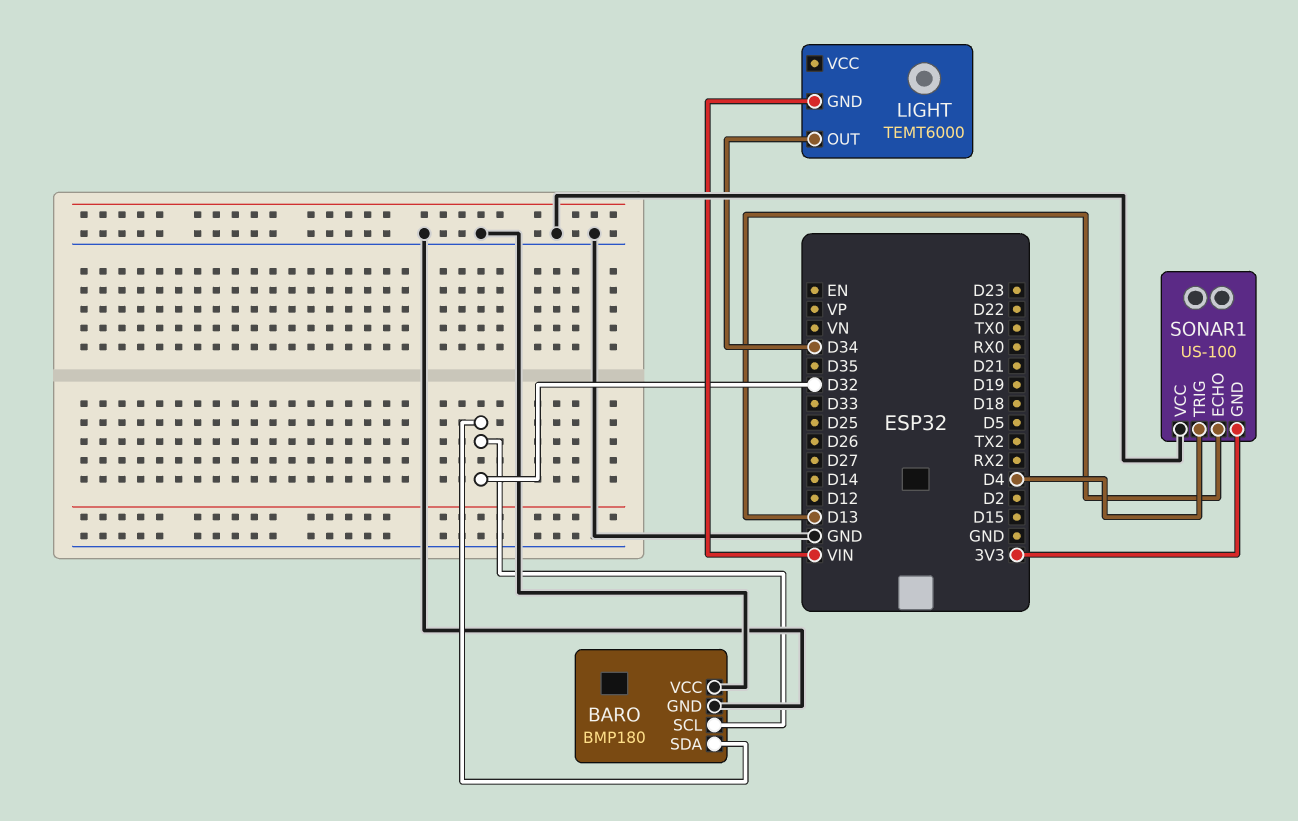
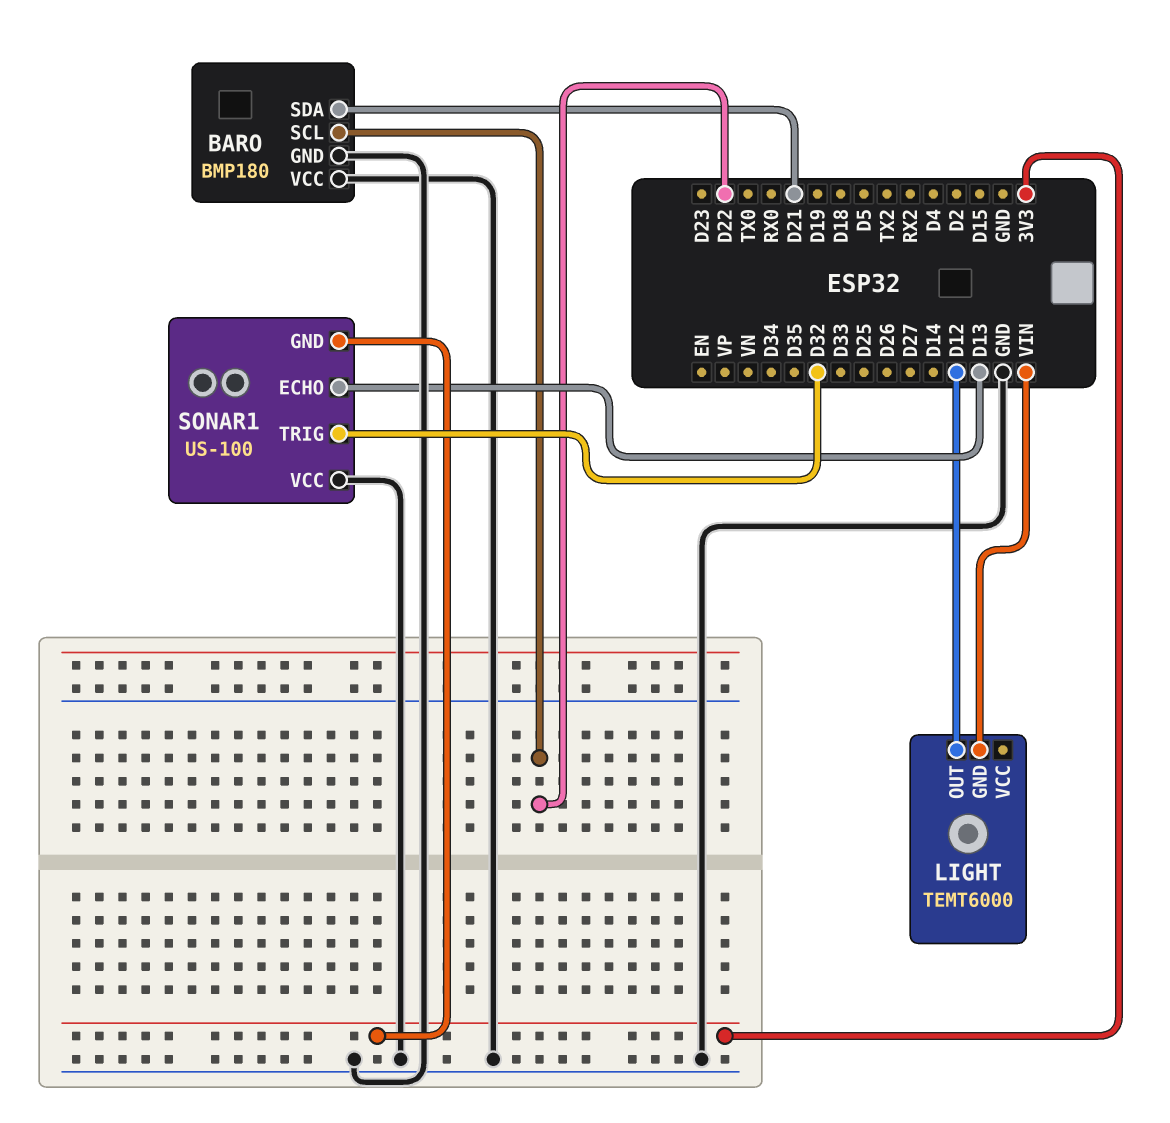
BARO pin SCL: D32 -> D22
BARO pin SDA: D32 -> D21
LIGHT pin OUT: D34 -> D12
SONAR1 pin TRIG: D4 -> D32

